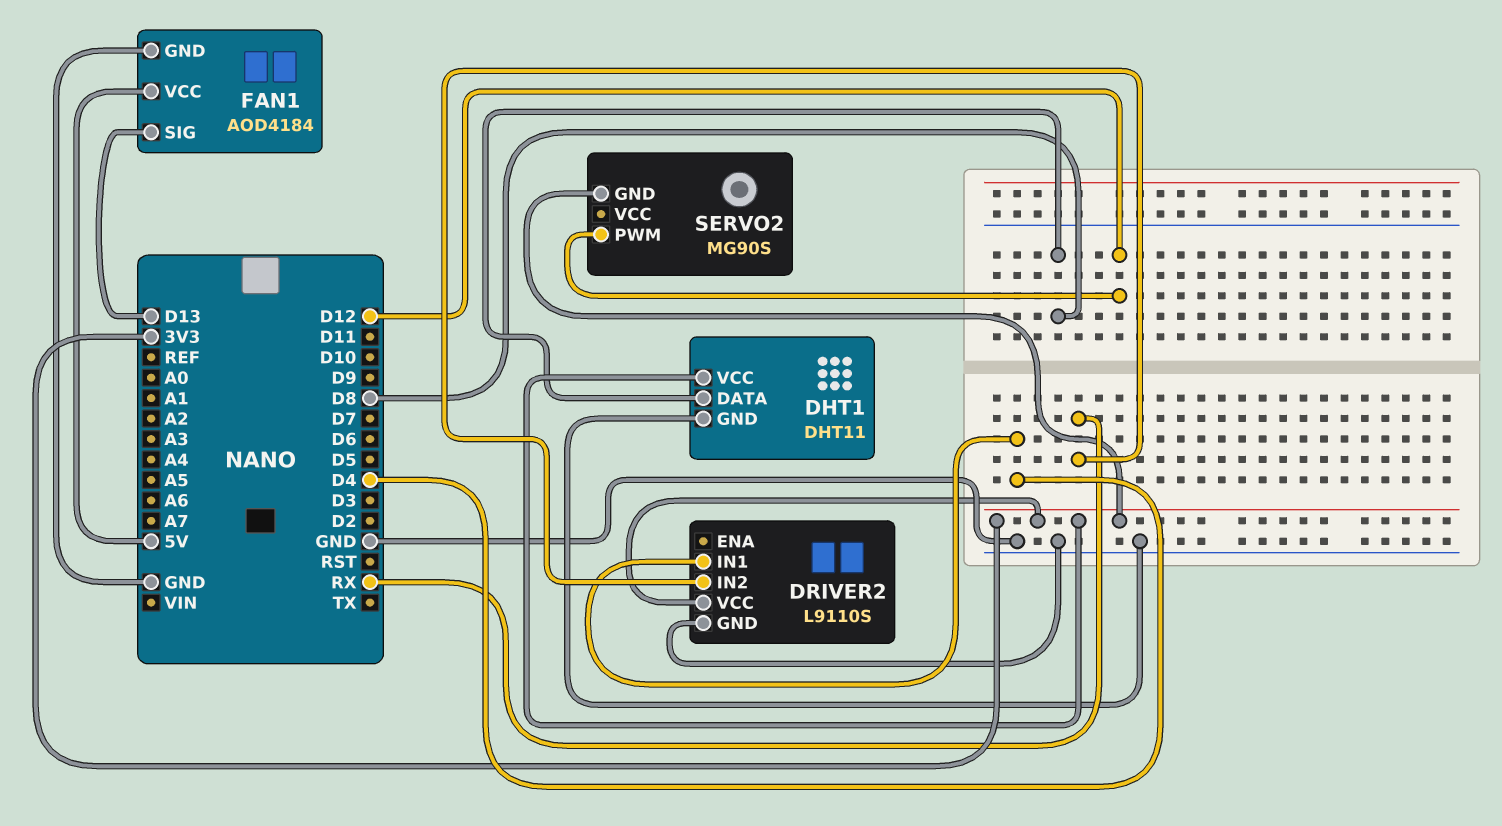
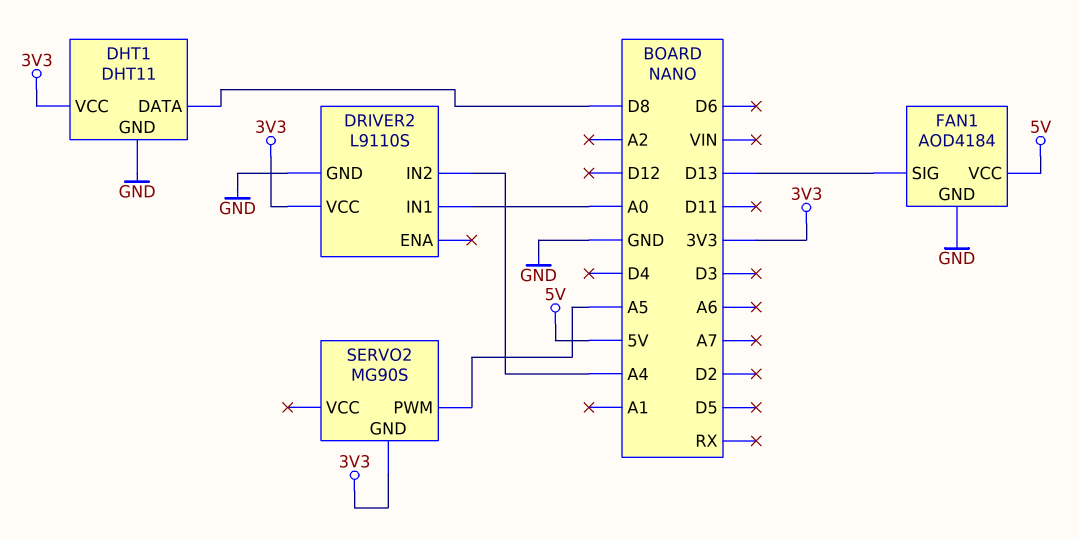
DRIVER2 pin IN1: D4 -> A0
DRIVER2 pin IN2: RX -> A4
SERVO2 pin PWM: D12 -> A5

